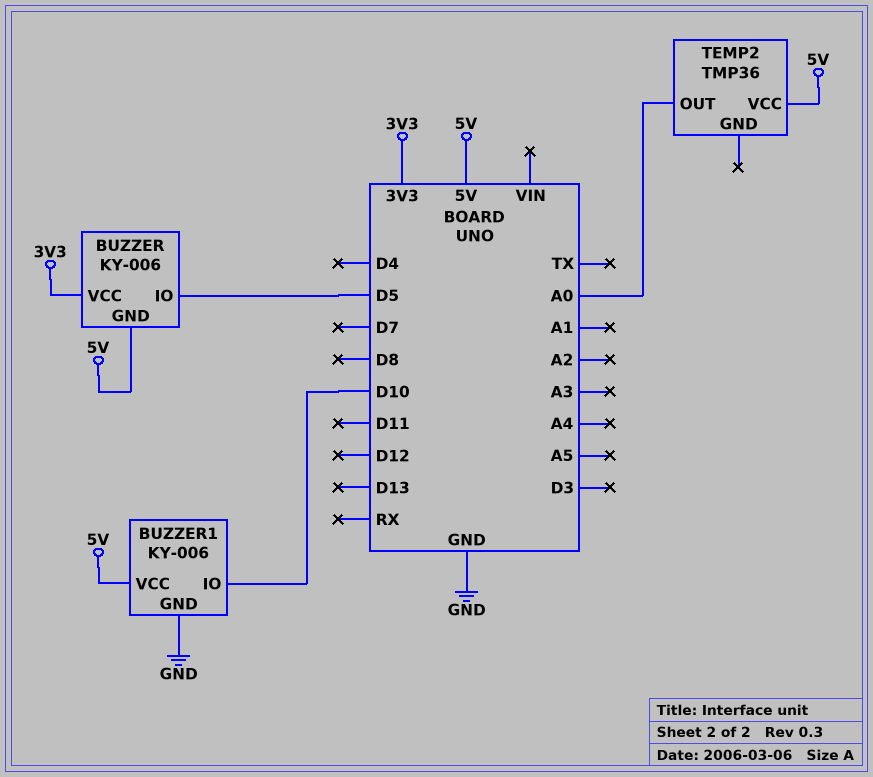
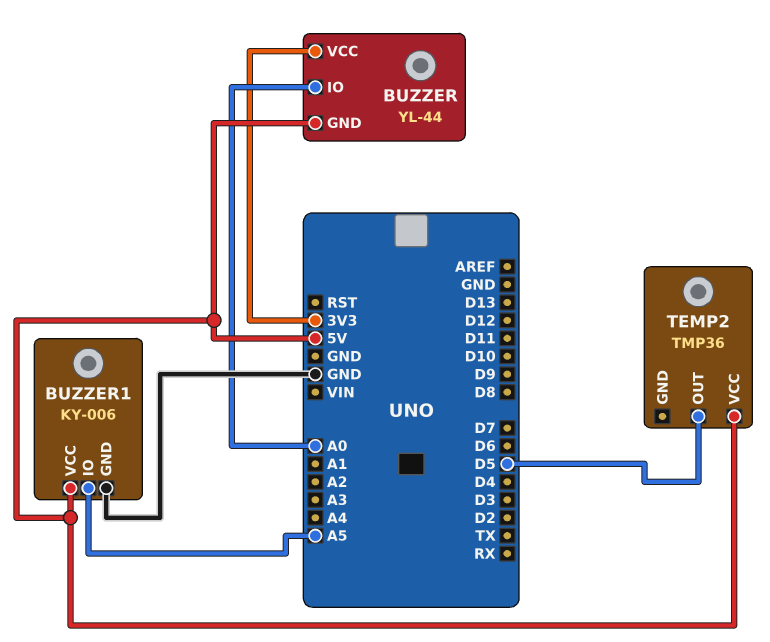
BUZZER: KY-006 -> YL-44
BUZZER pin IO: D5 -> A0
BUZZER1 pin IO: D10 -> A5
TEMP2 pin OUT: A0 -> D5

